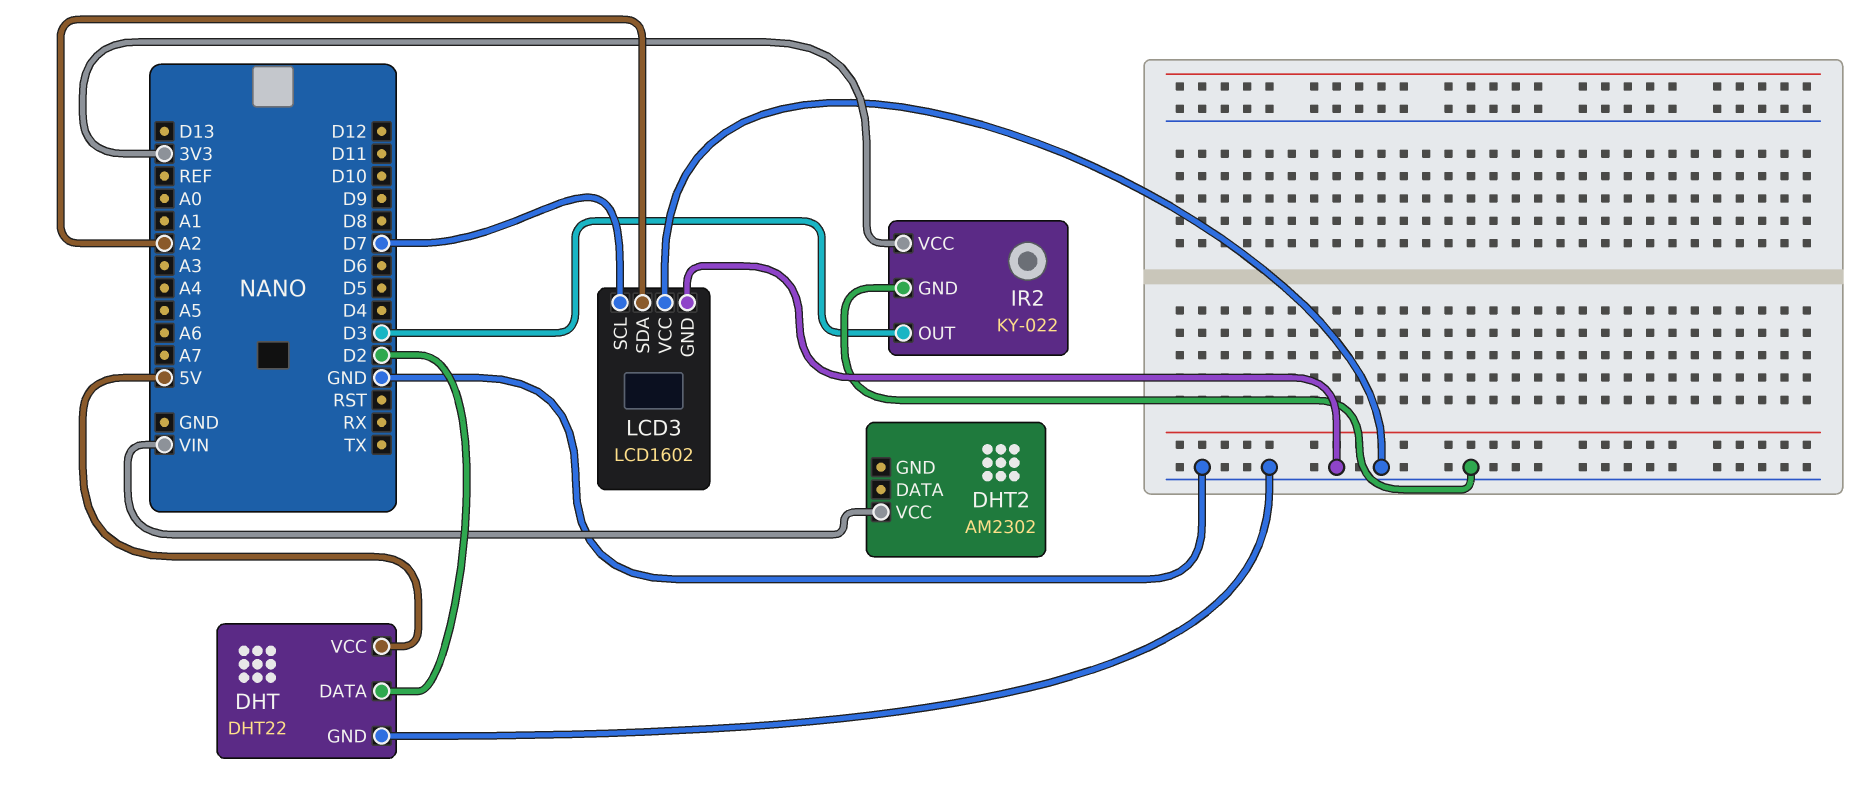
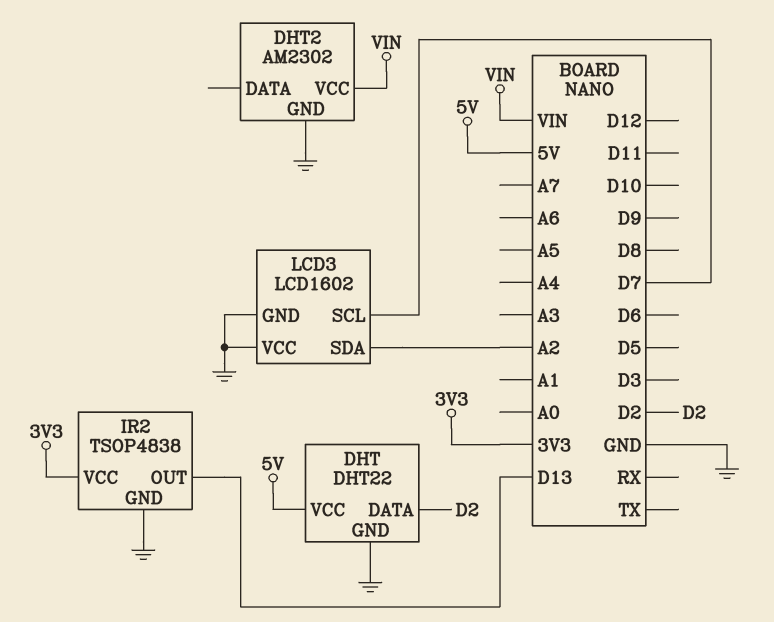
DHT2 pin GND: none -> GND
IR2: KY-022 -> TSOP4838
IR2 pin OUT: D3 -> D13

